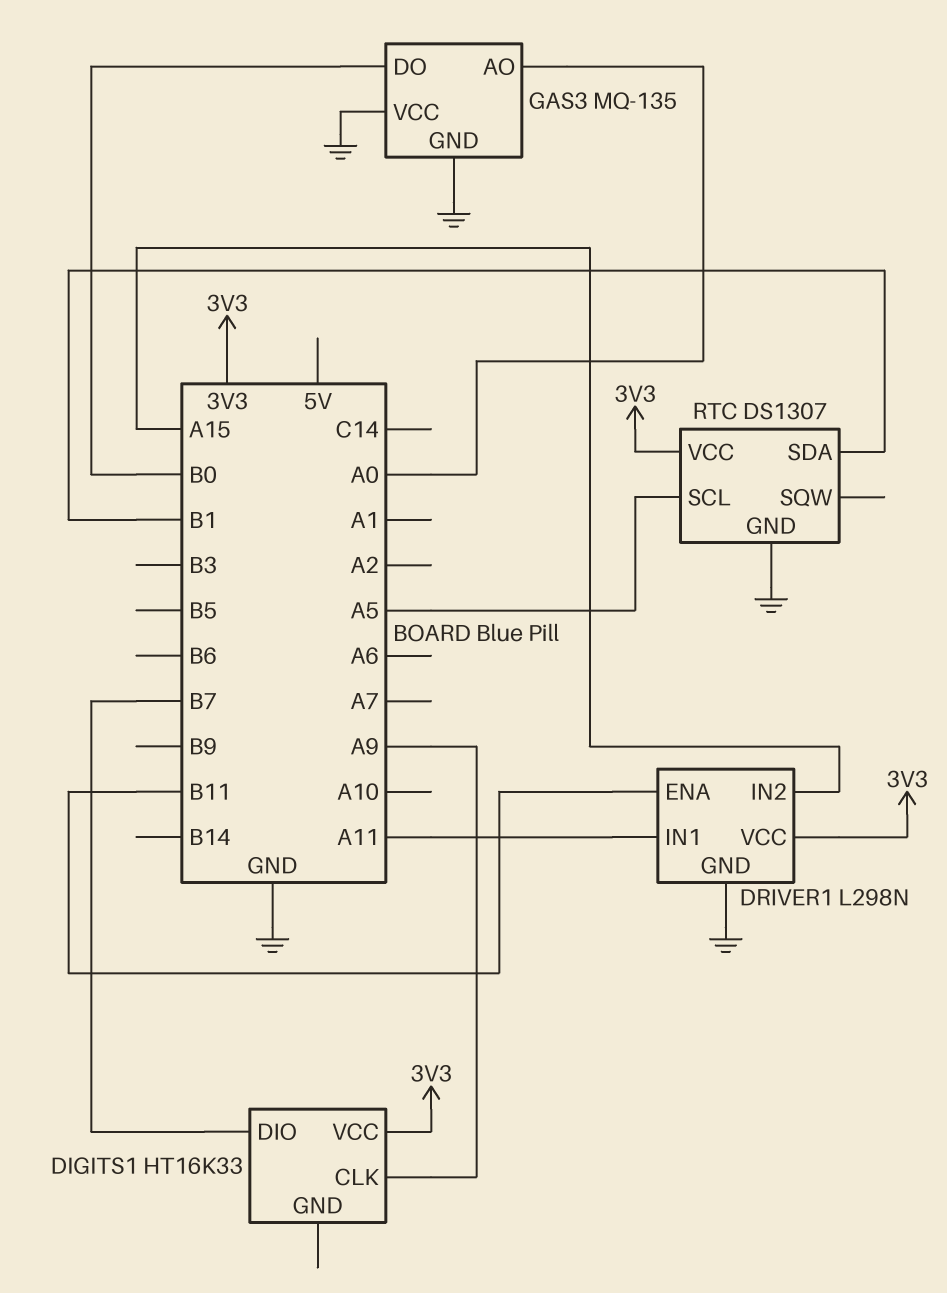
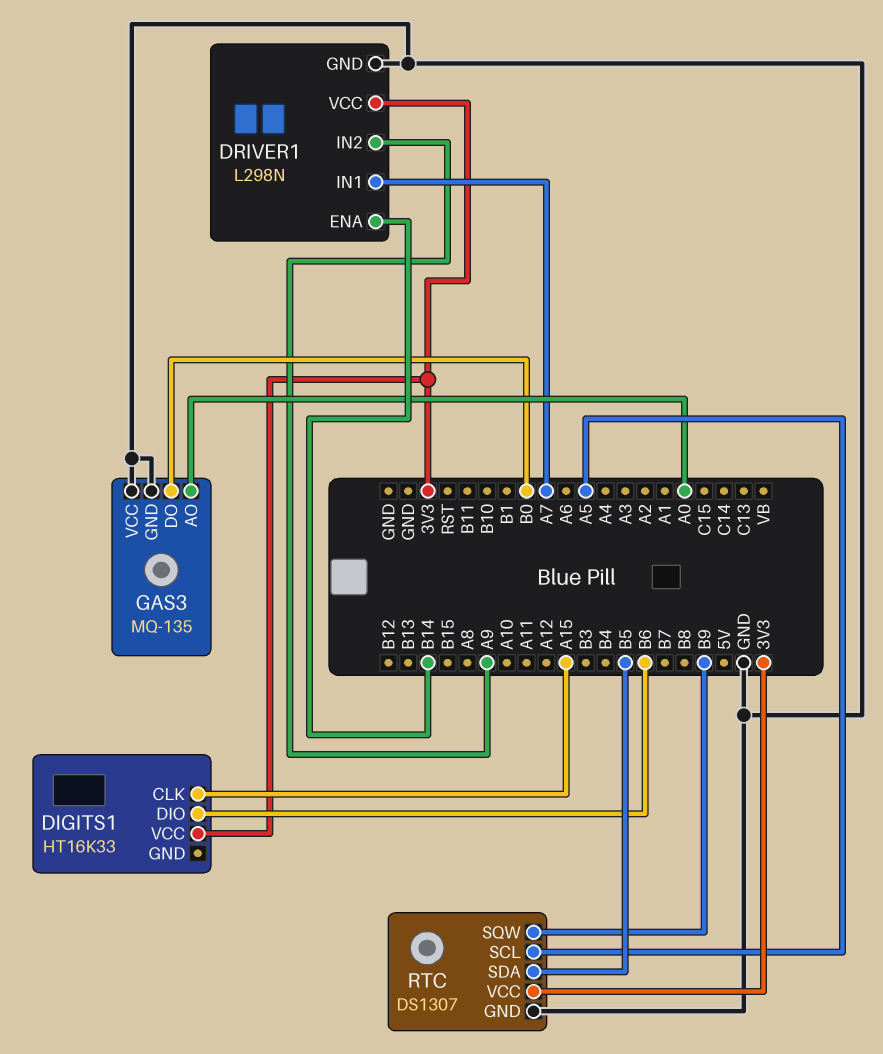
DIGITS1 pin CLK: A9 -> A15
DIGITS1 pin DIO: B7 -> B6
DRIVER1 pin ENA: B11 -> B14
DRIVER1 pin IN1: A11 -> A7
DRIVER1 pin IN2: A15 -> A9
RTC pin SDA: B1 -> B5
RTC pin SQW: none -> B9

